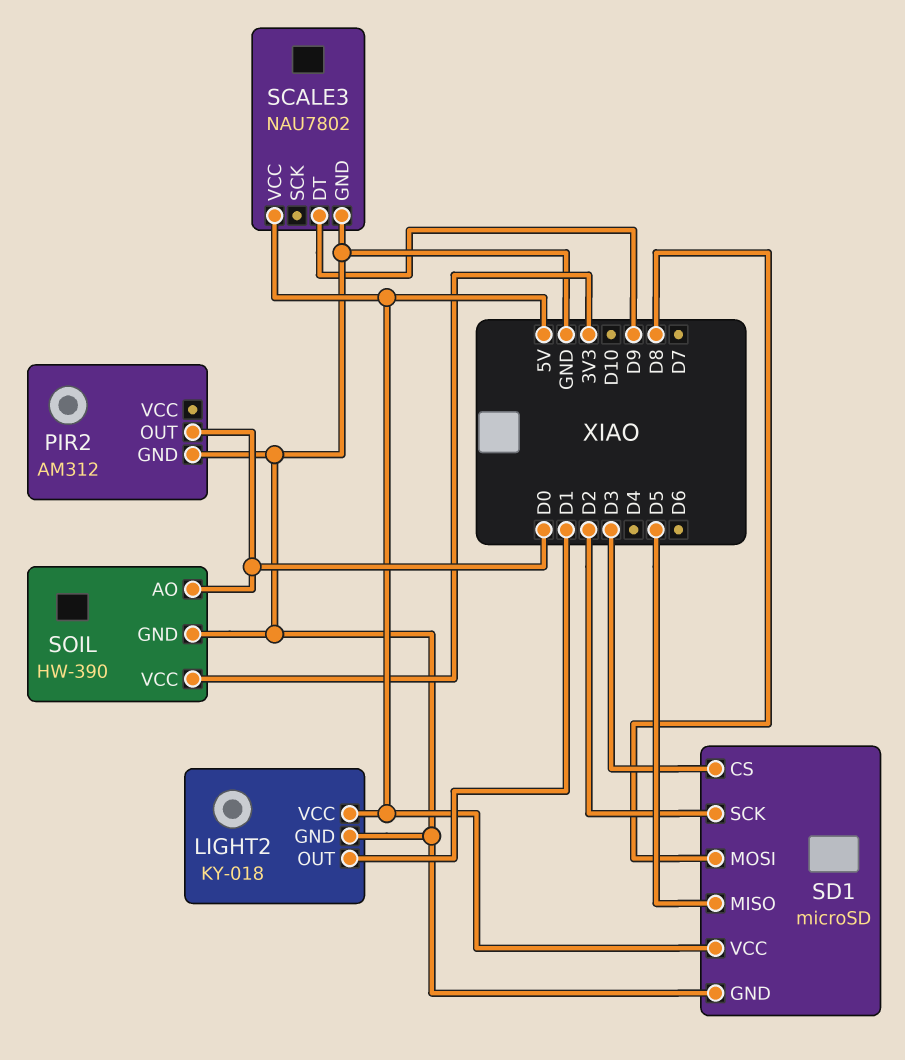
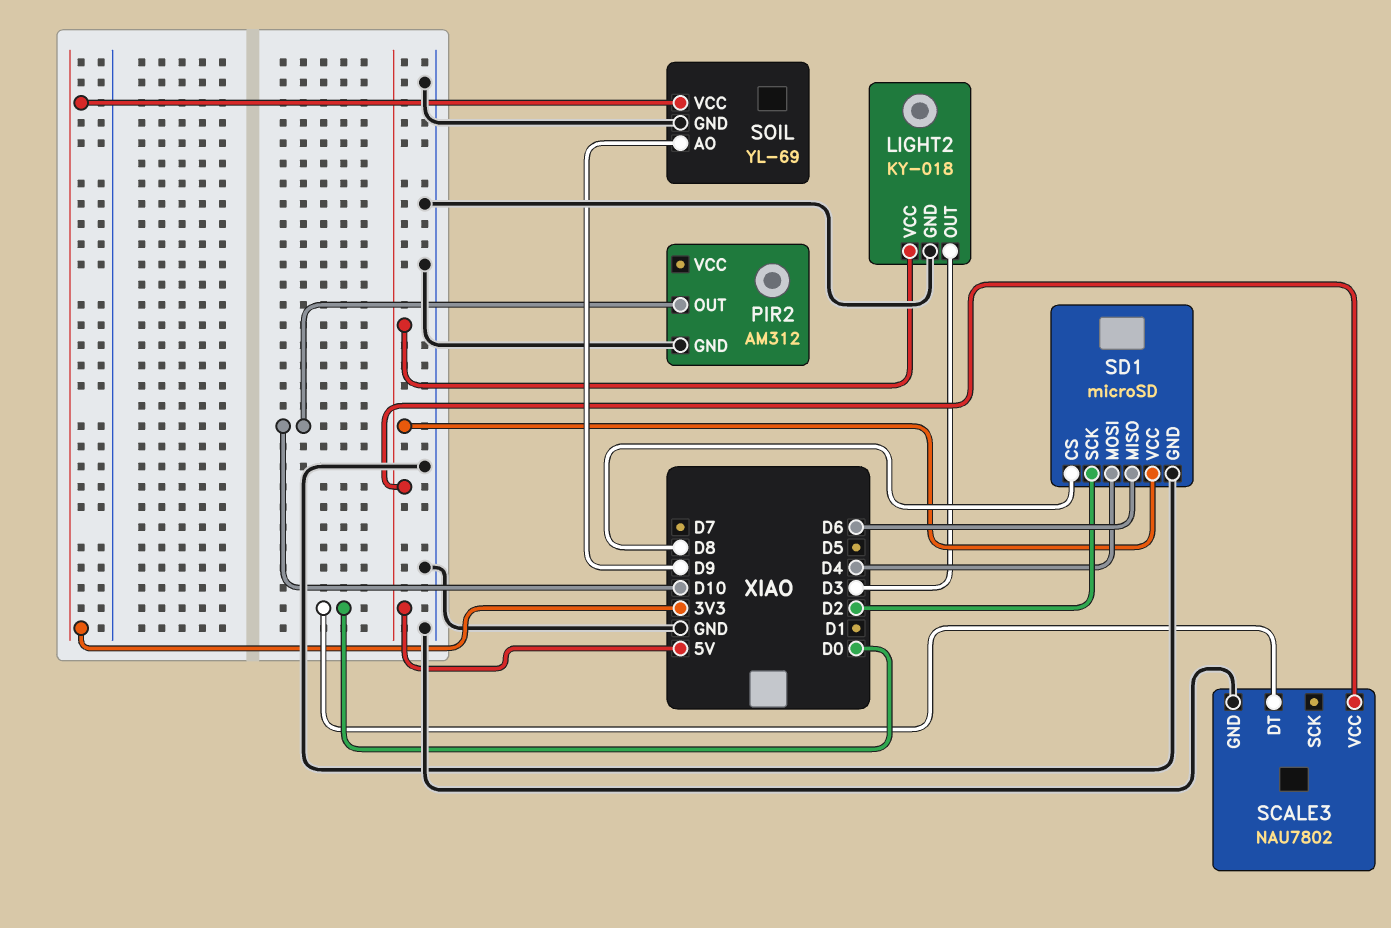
LIGHT2 pin OUT: D1 -> D3
PIR2 pin OUT: D0 -> D10
SCALE3 pin DT: D9 -> D0
SD1 pin CS: D3 -> D8
SD1 pin MISO: D5 -> D6
SD1 pin MOSI: D8 -> D4
SOIL: HW-390 -> YL-69
SOIL pin AO: D0 -> D9

